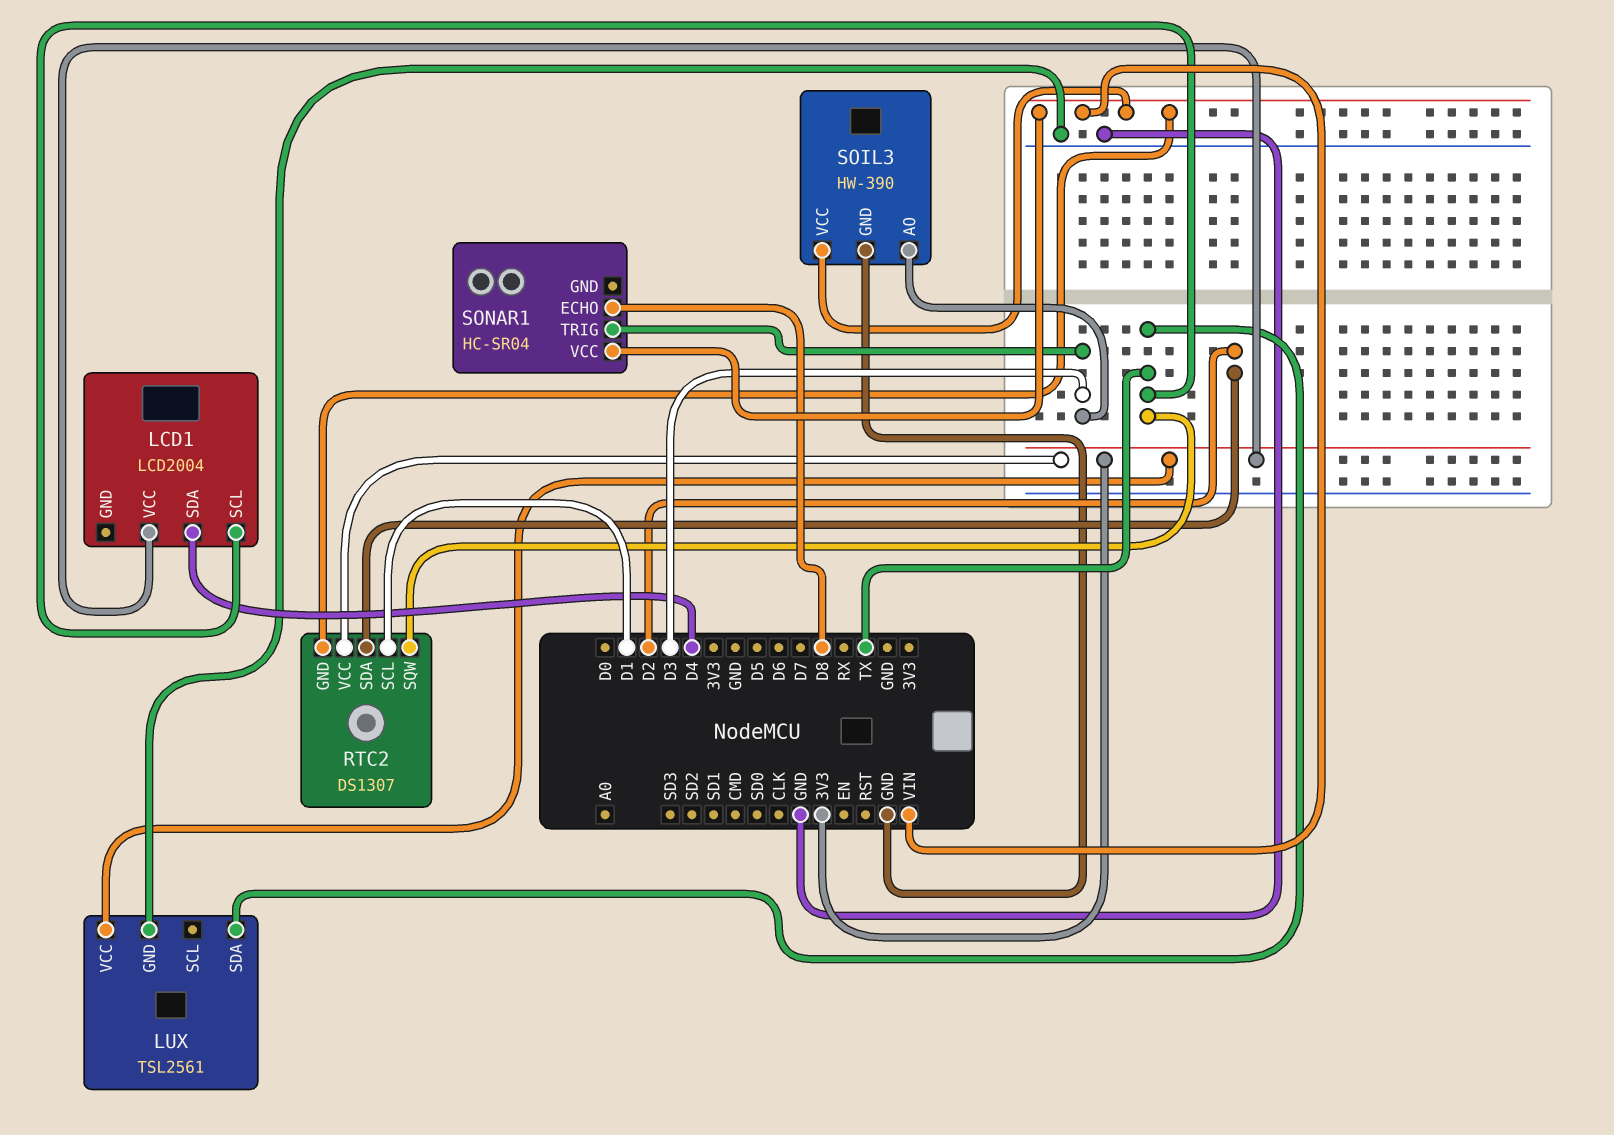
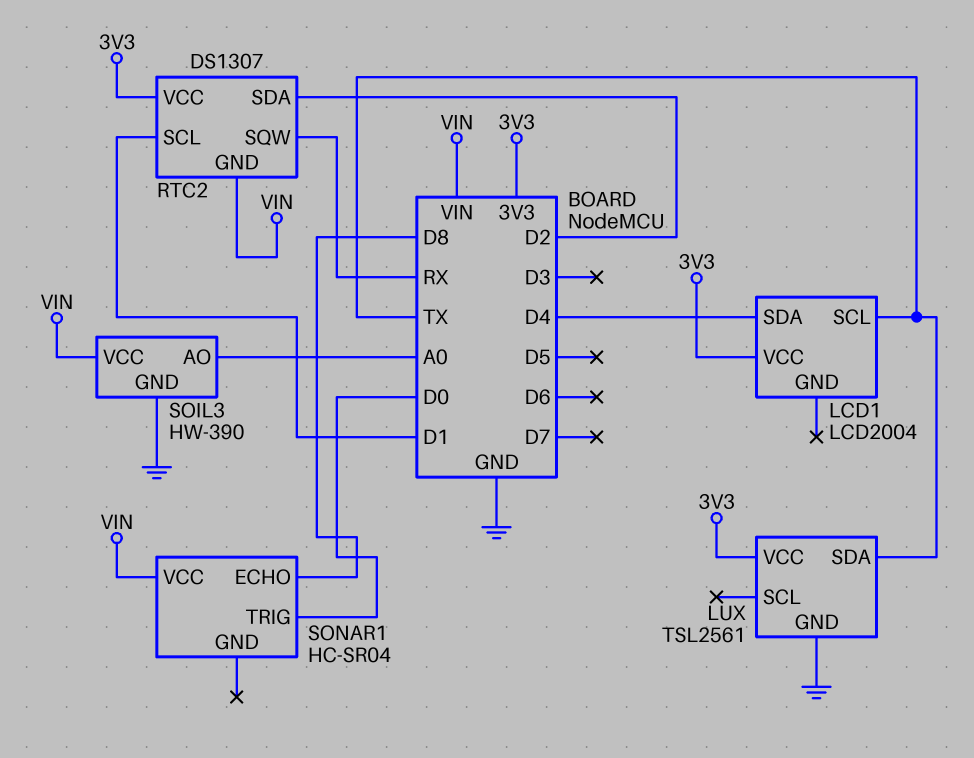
RTC2 pin SQW: TX -> RX
SOIL3 pin AO: D3 -> A0
SONAR1 pin TRIG: D3 -> D0

